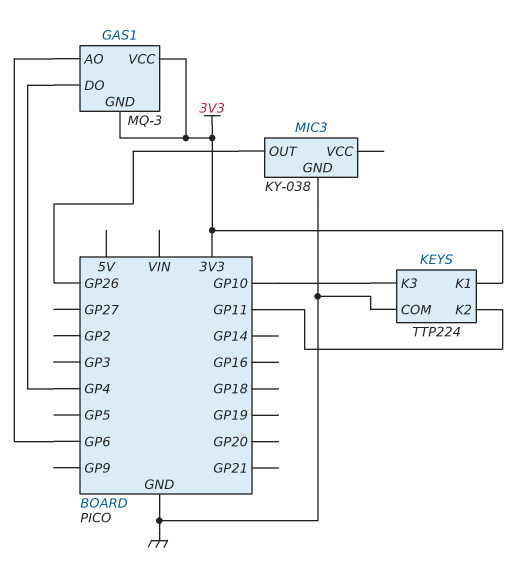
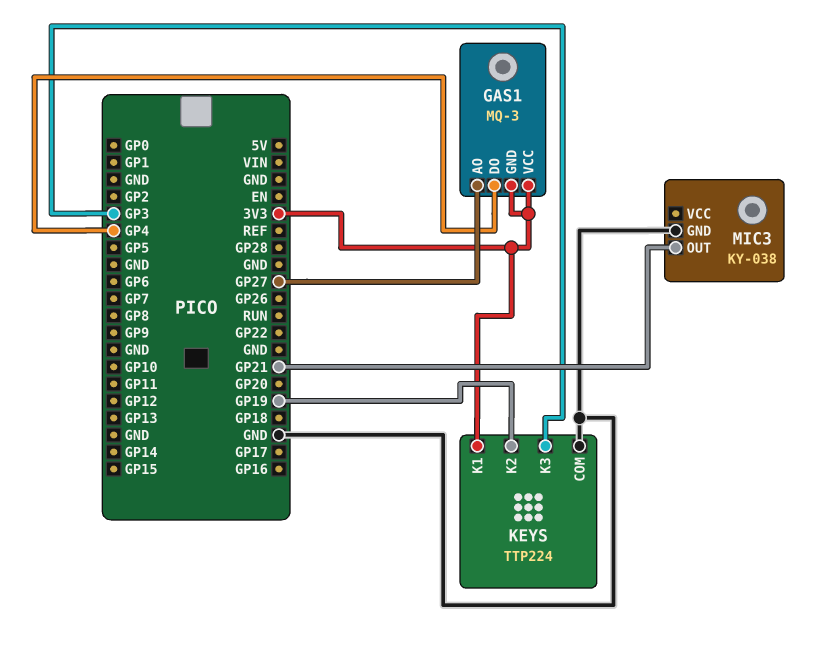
GAS1 pin AO: GP6 -> GP27
KEYS pin K2: GP11 -> GP19
KEYS pin K3: GP10 -> GP3
MIC3 pin OUT: GP26 -> GP21

